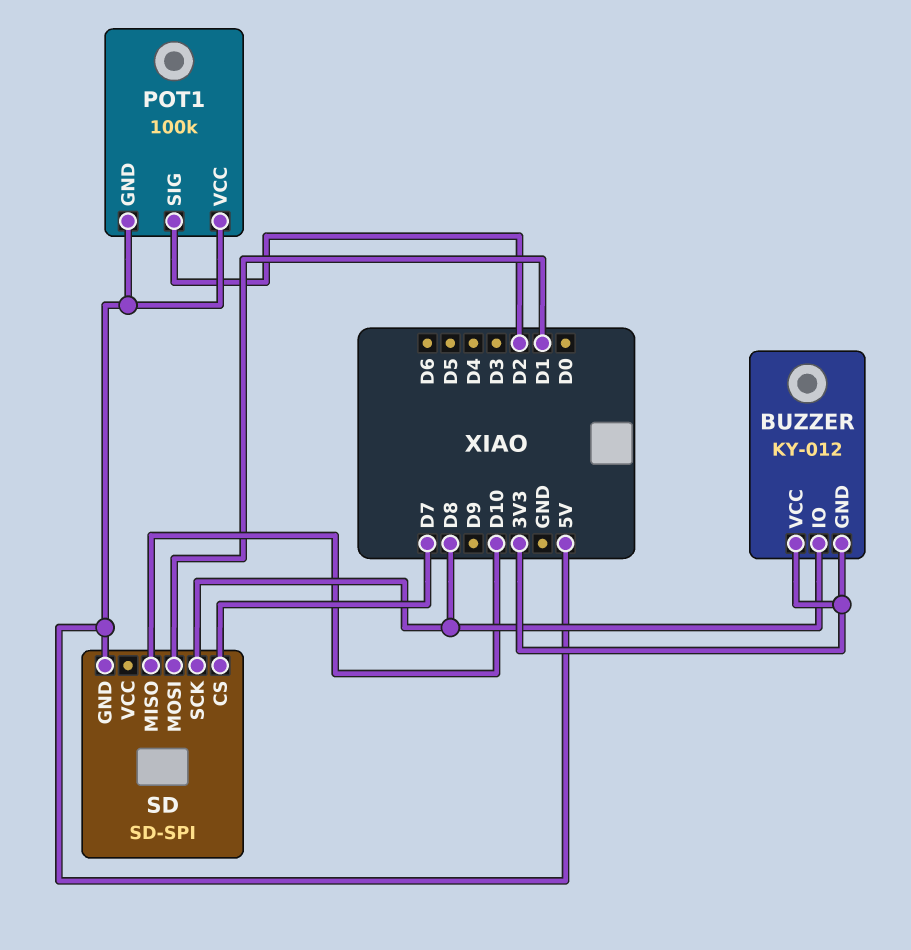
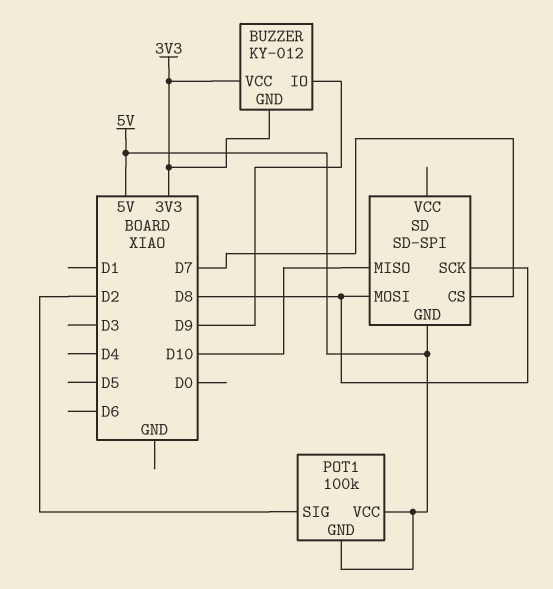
BUZZER pin IO: D8 -> D9
SD pin MOSI: D1 -> D8

